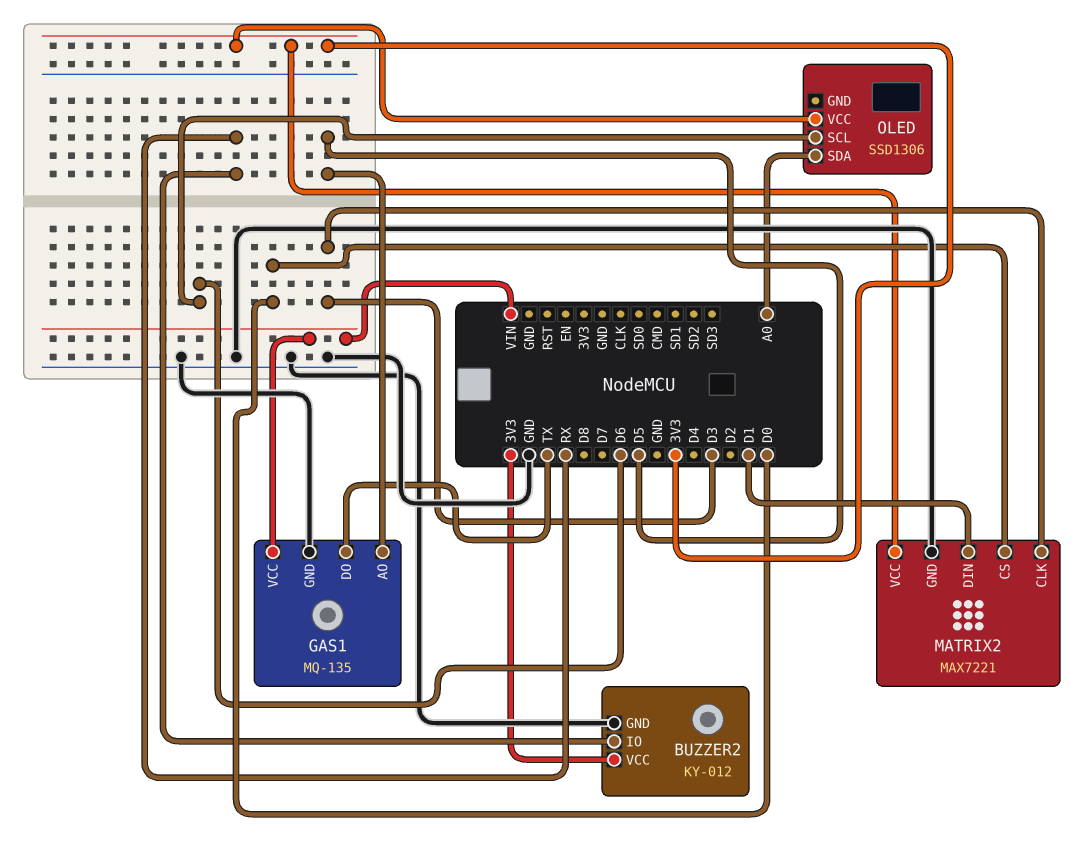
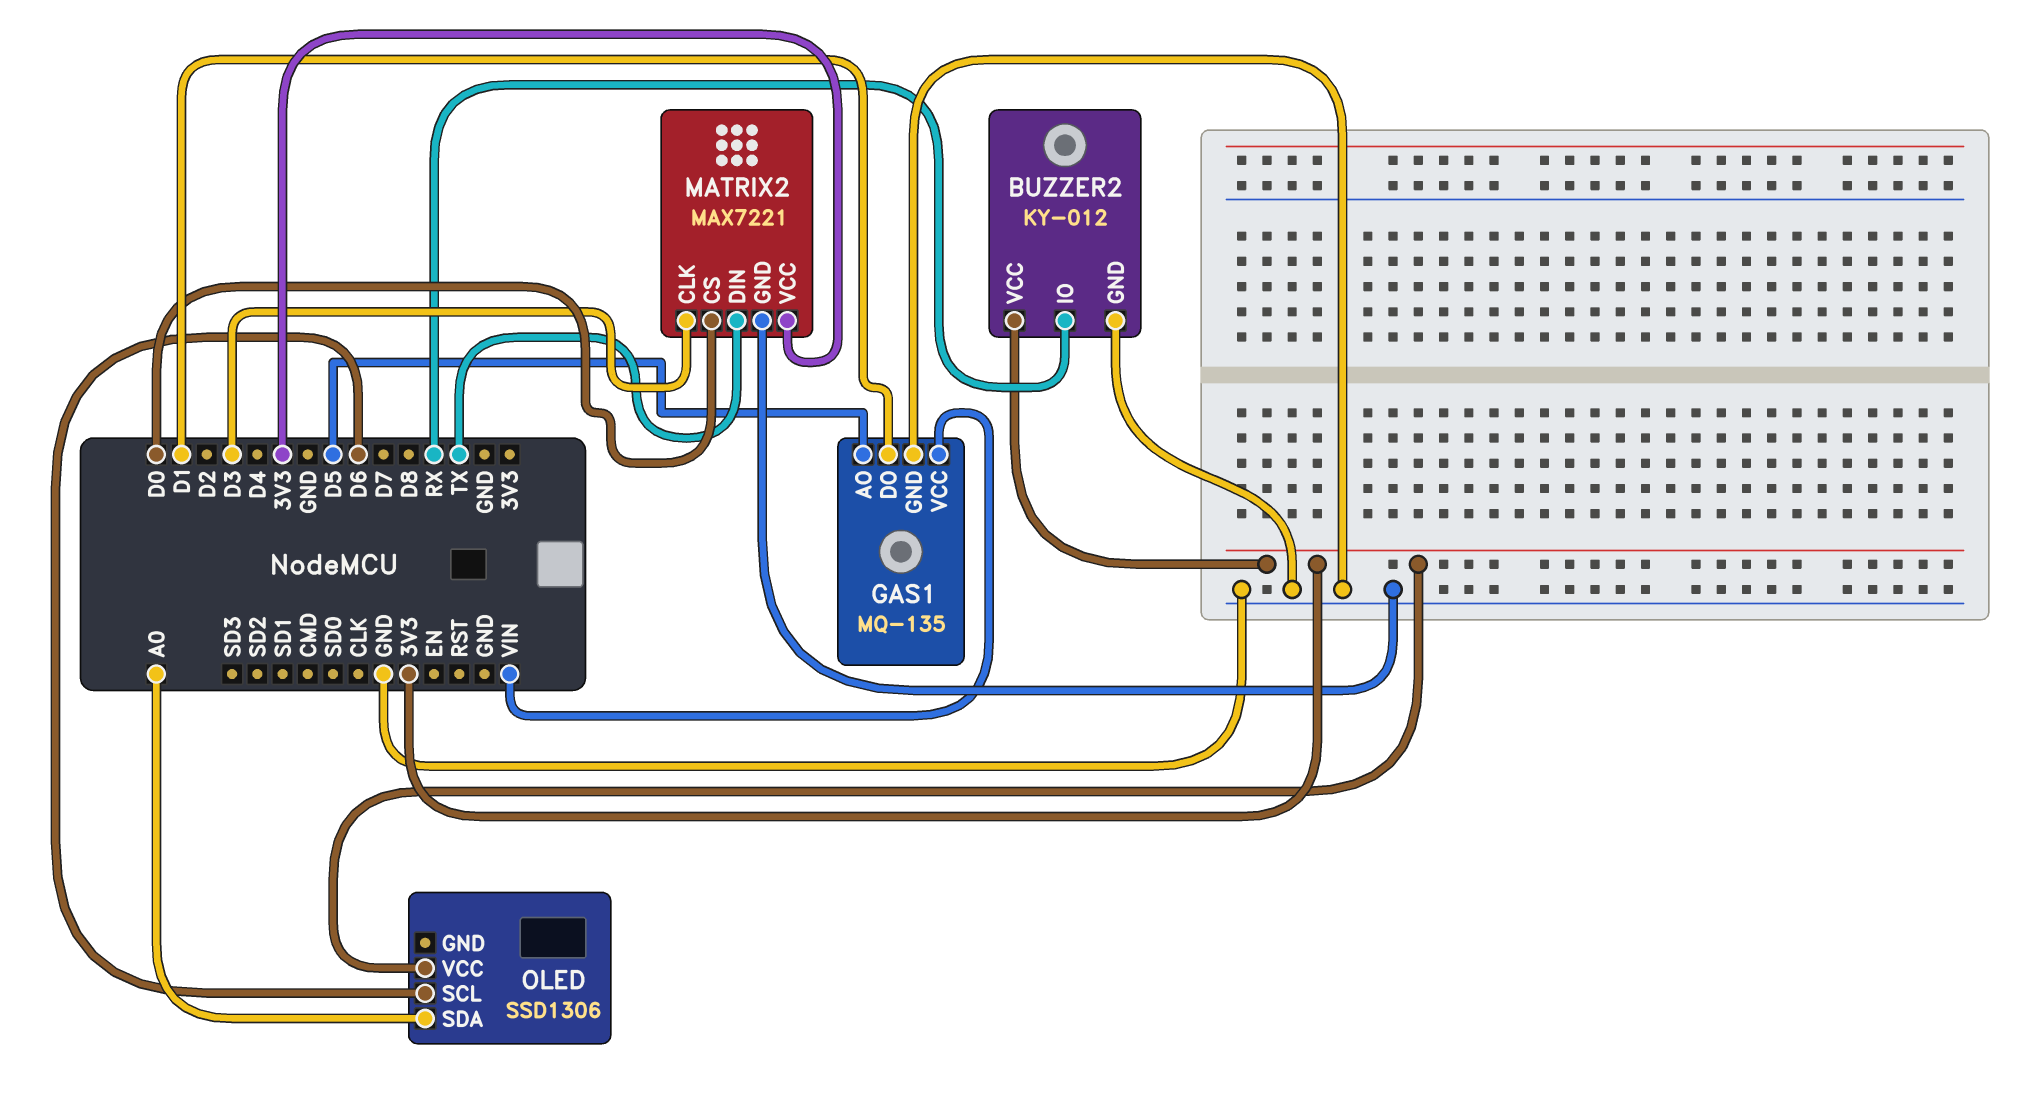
GAS1 pin DO: TX -> D1
MATRIX2 pin DIN: D1 -> TX

